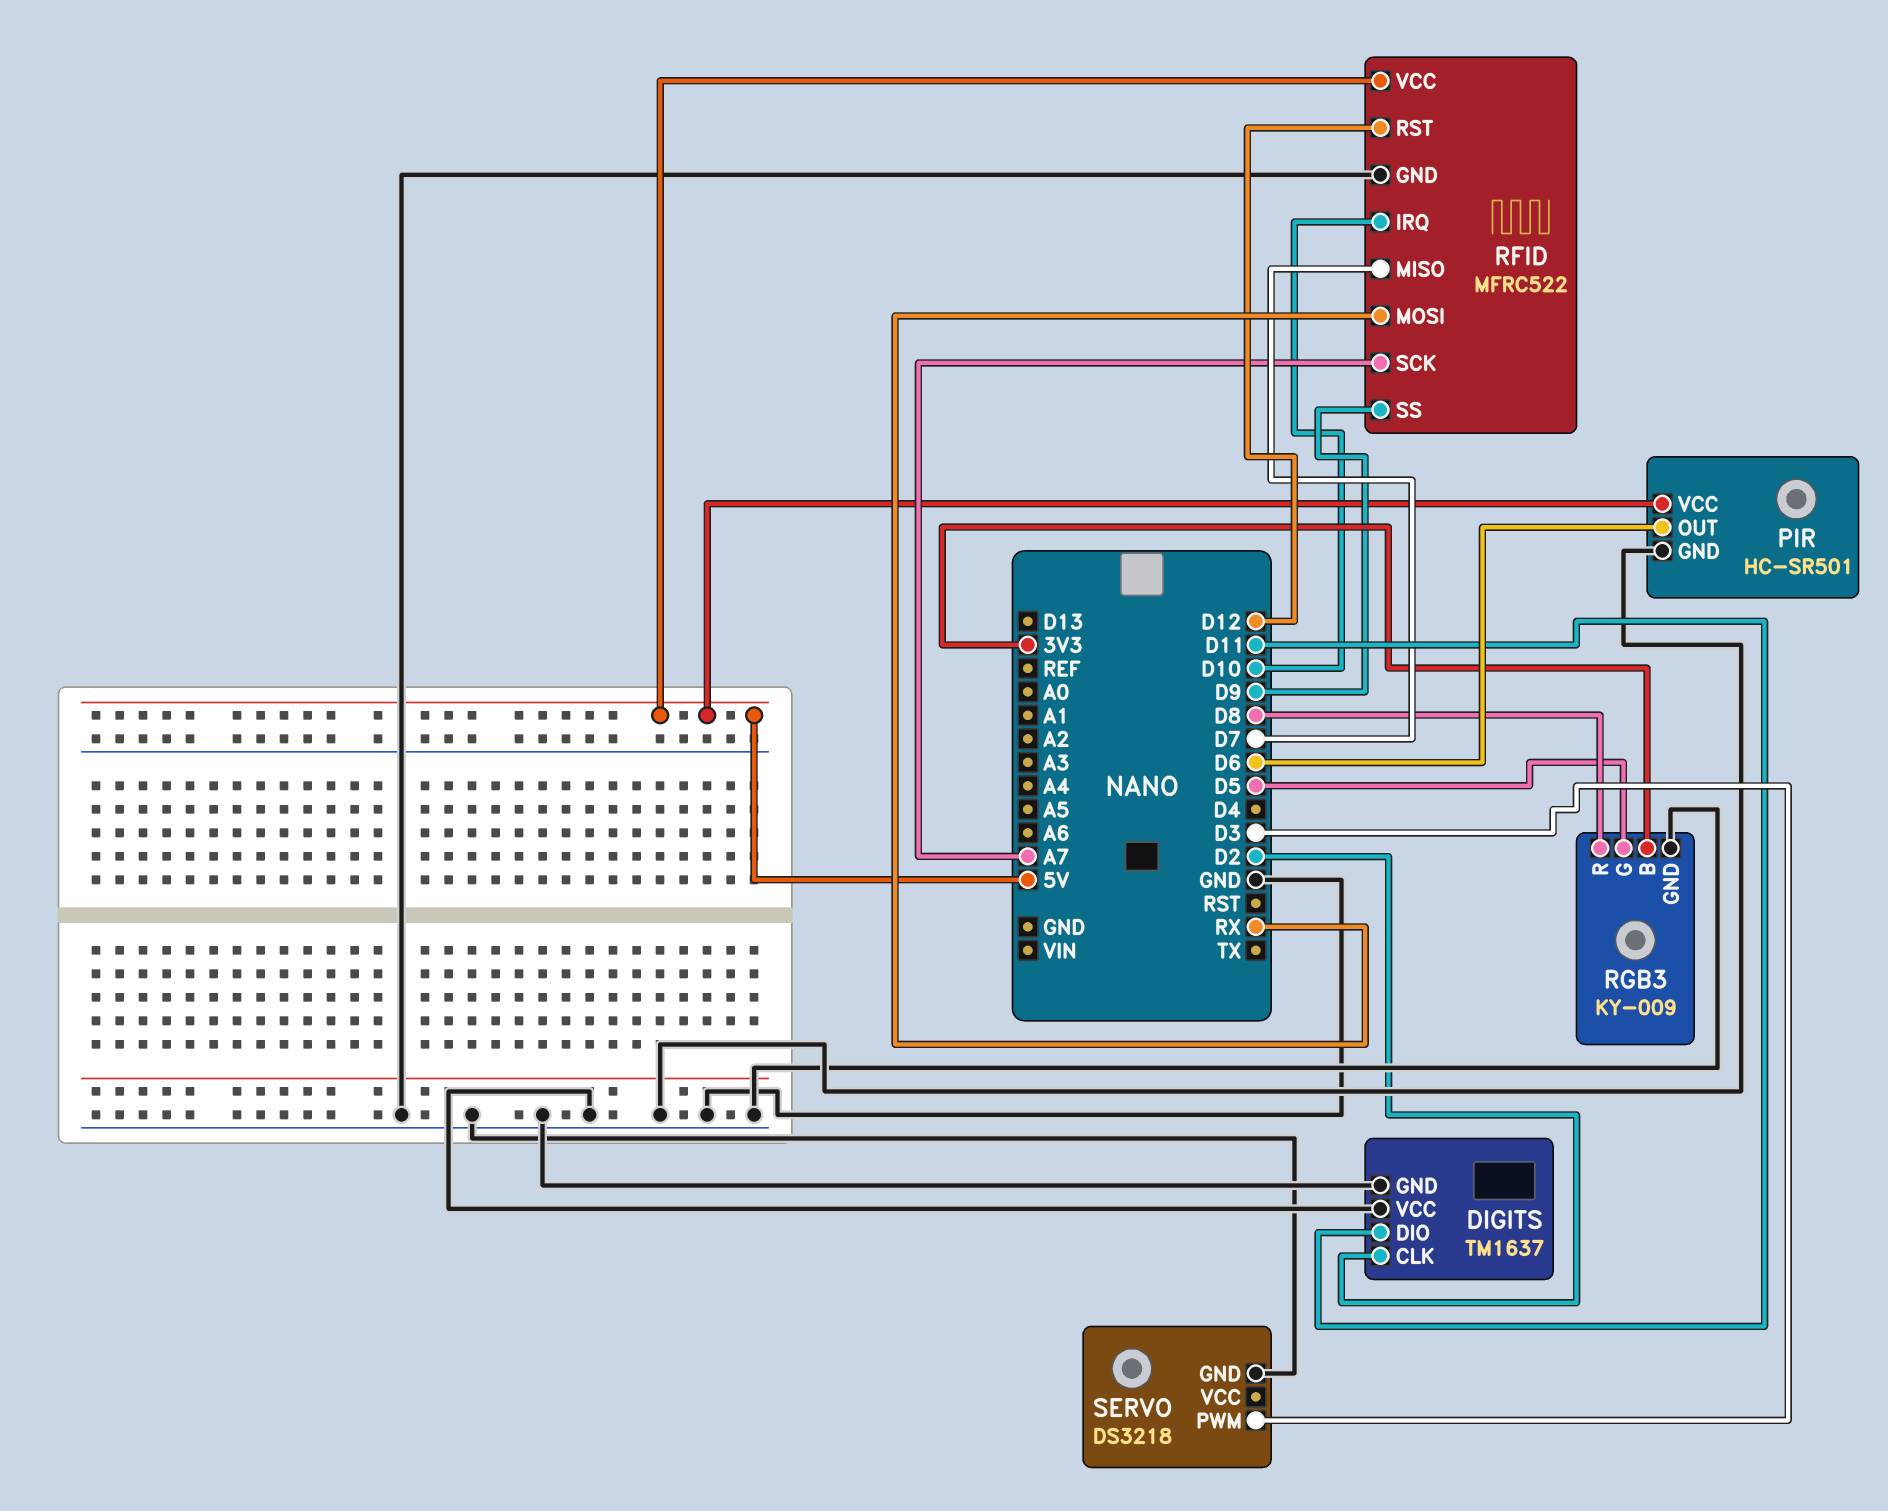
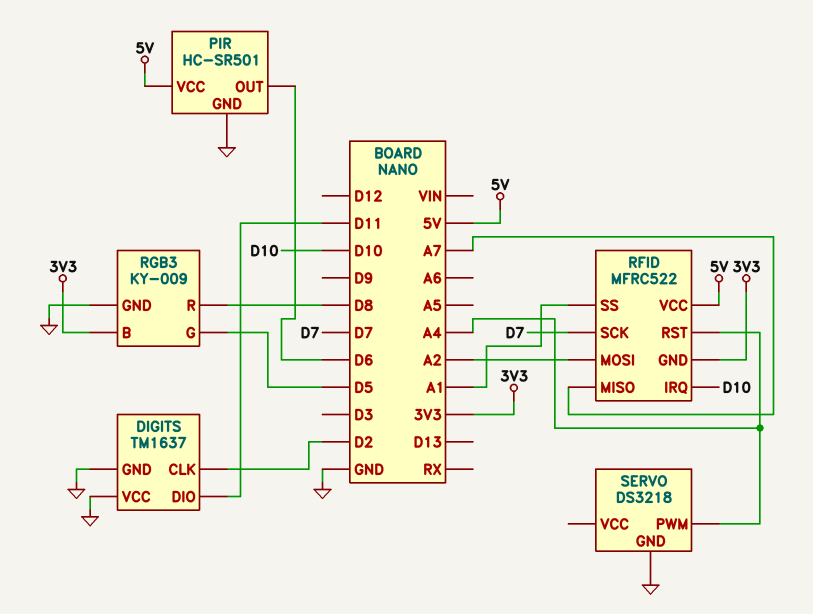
RFID pin GND: GND -> 3V3
RFID pin MISO: D7 -> A7
RFID pin MOSI: RX -> A2
RFID pin RST: D12 -> A4
RFID pin SCK: A7 -> D7
RFID pin SS: D9 -> A1
SERVO pin PWM: D3 -> A4

